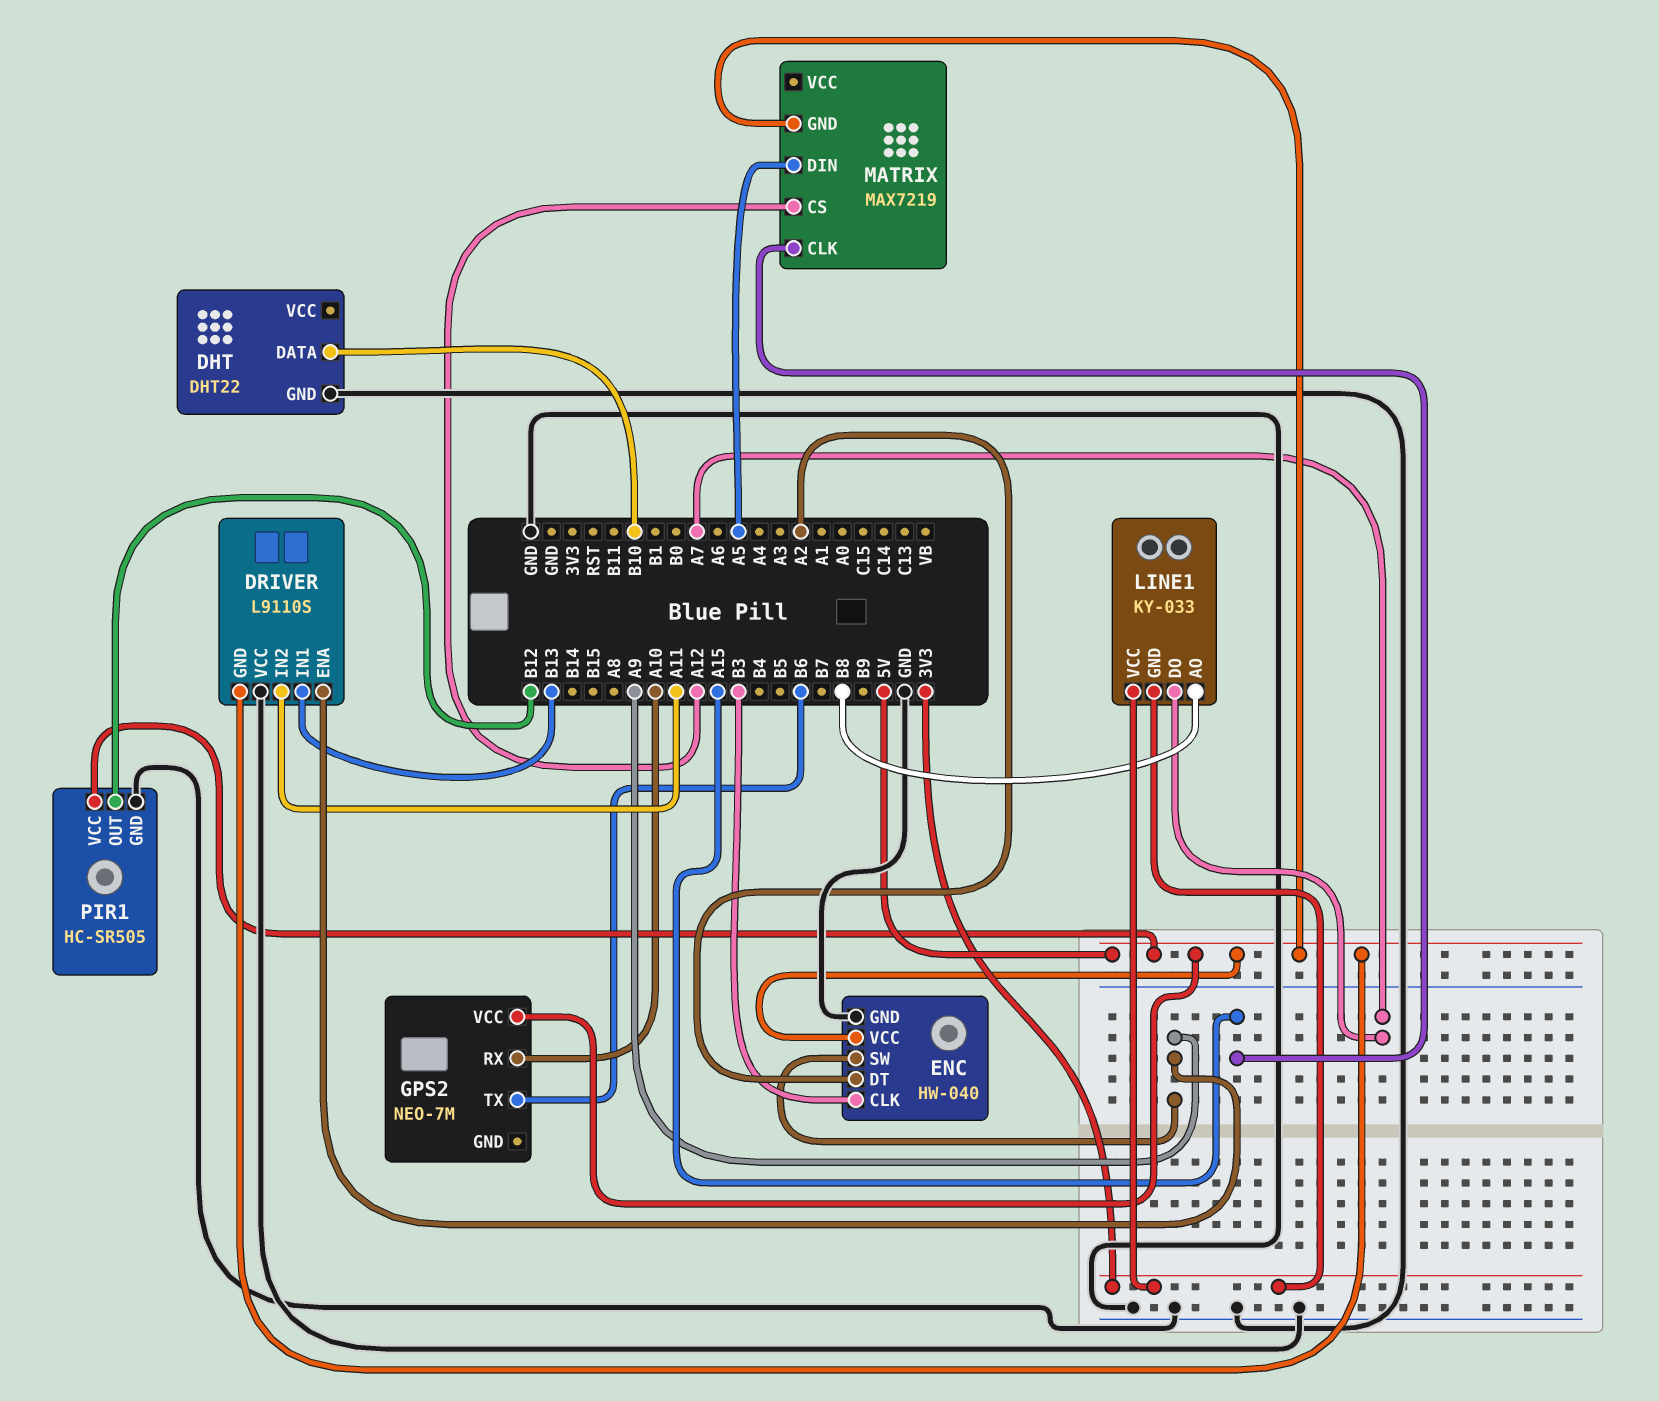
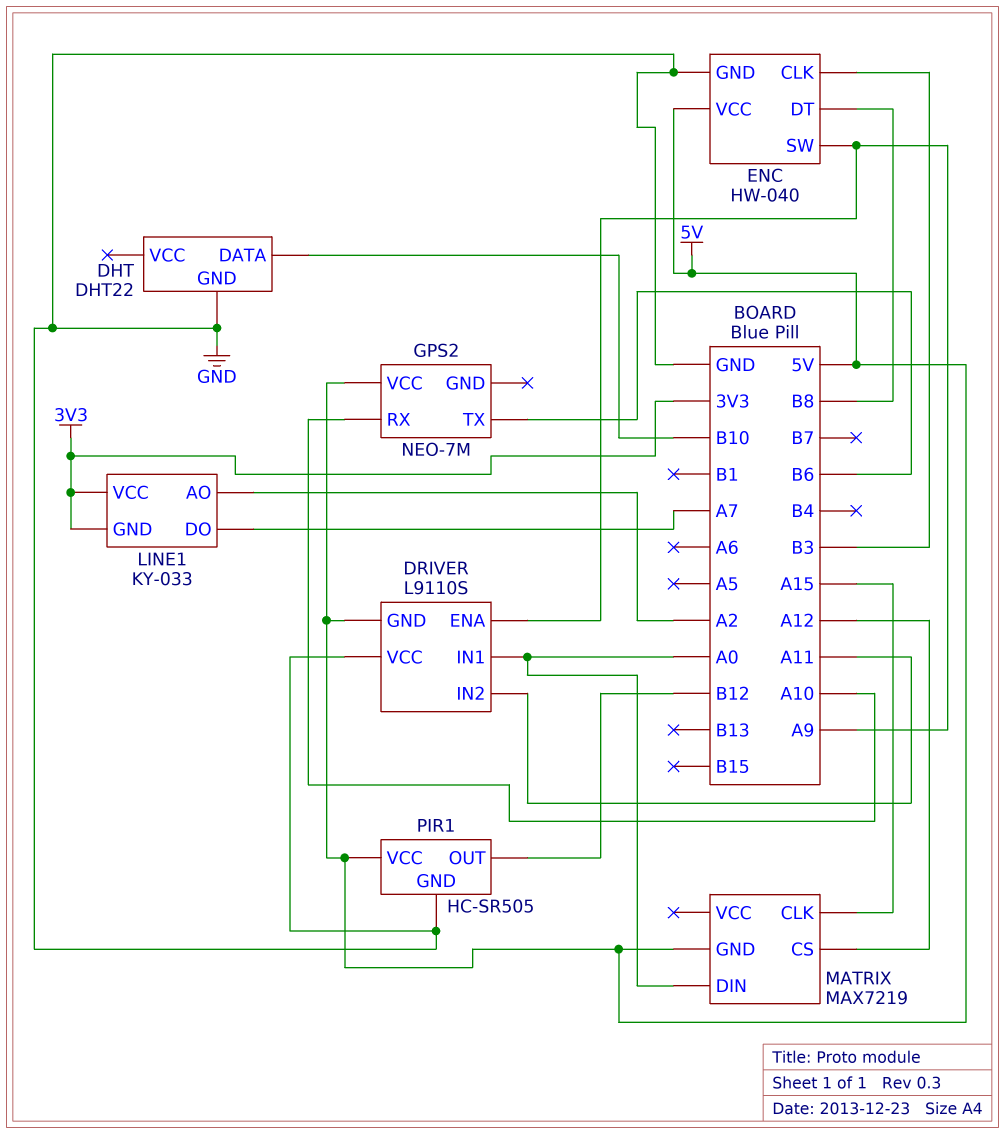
DRIVER pin IN1: B13 -> A0
ENC pin DT: A2 -> B8
LINE1 pin AO: B8 -> A2
MATRIX pin DIN: A5 -> A0

